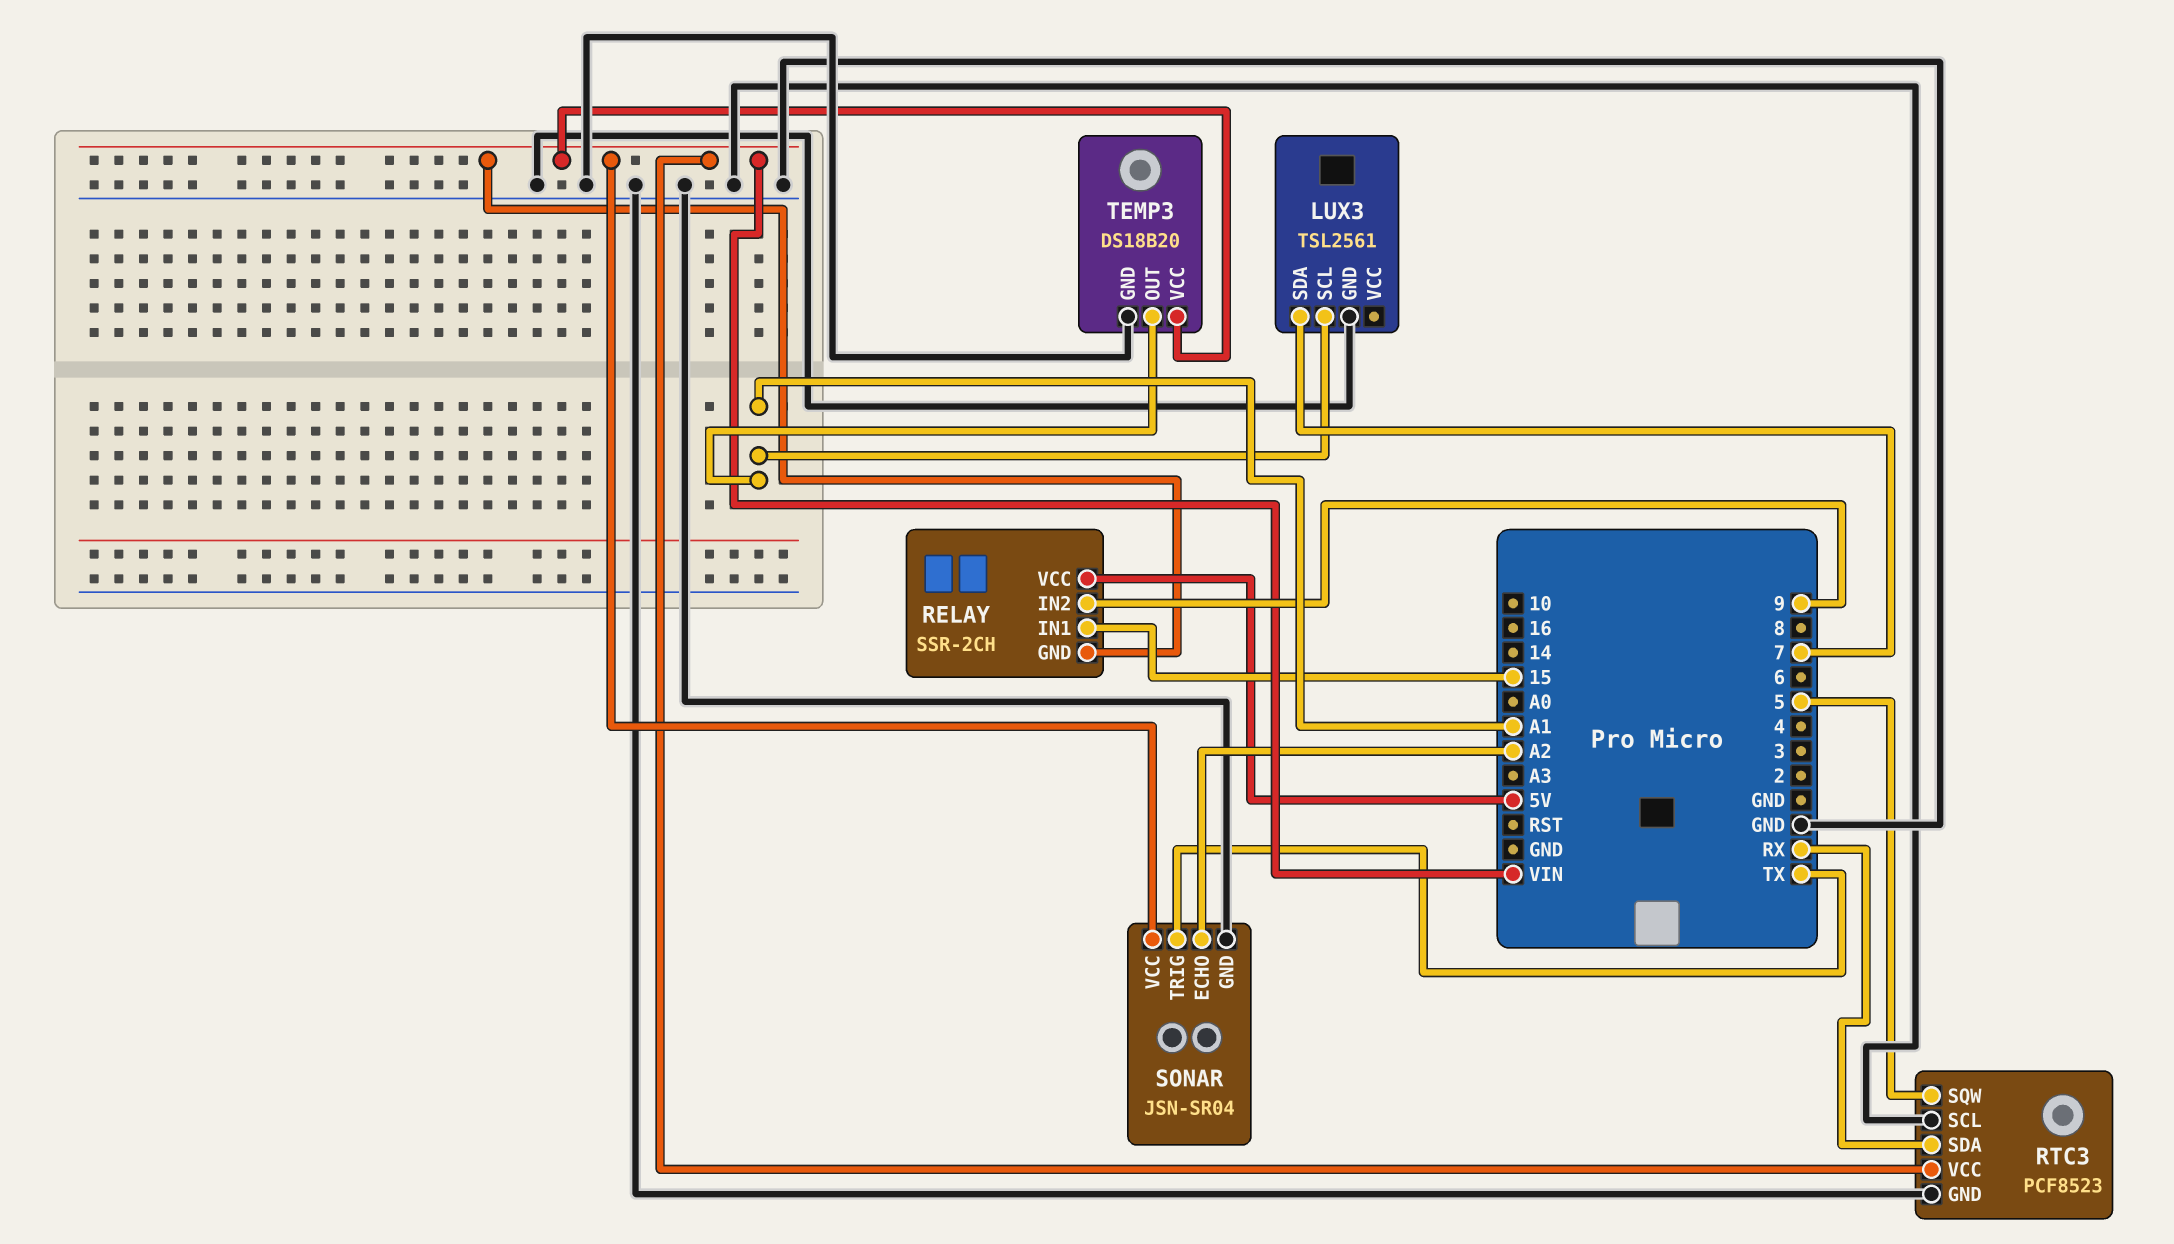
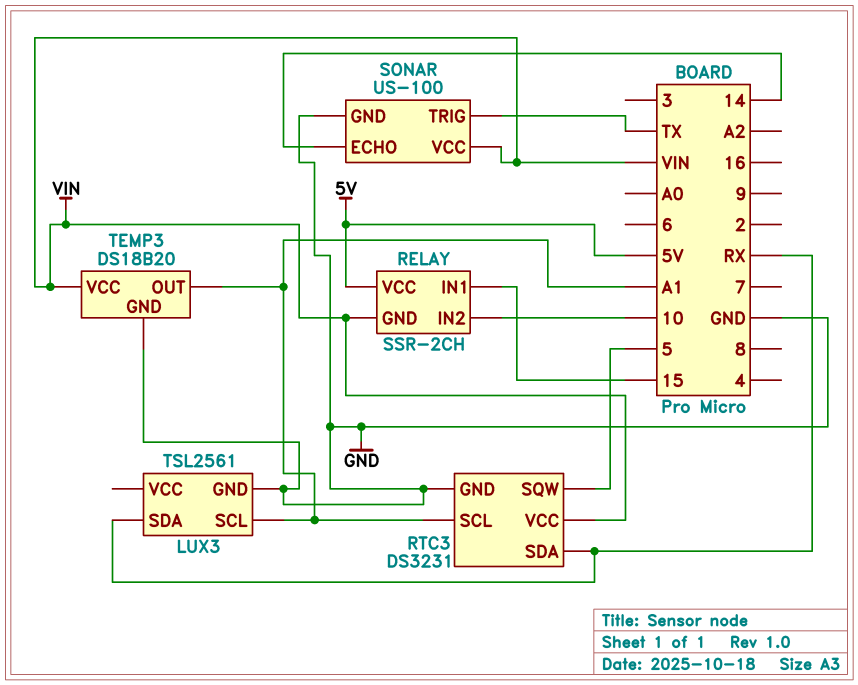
LUX3 pin SDA: 7 -> RX
RELAY pin IN2: 9 -> 10
RTC3: PCF8523 -> DS3231
RTC3 pin SCL: GND -> A1
SONAR: JSN-SR04 -> US-100
SONAR pin ECHO: A2 -> 14

